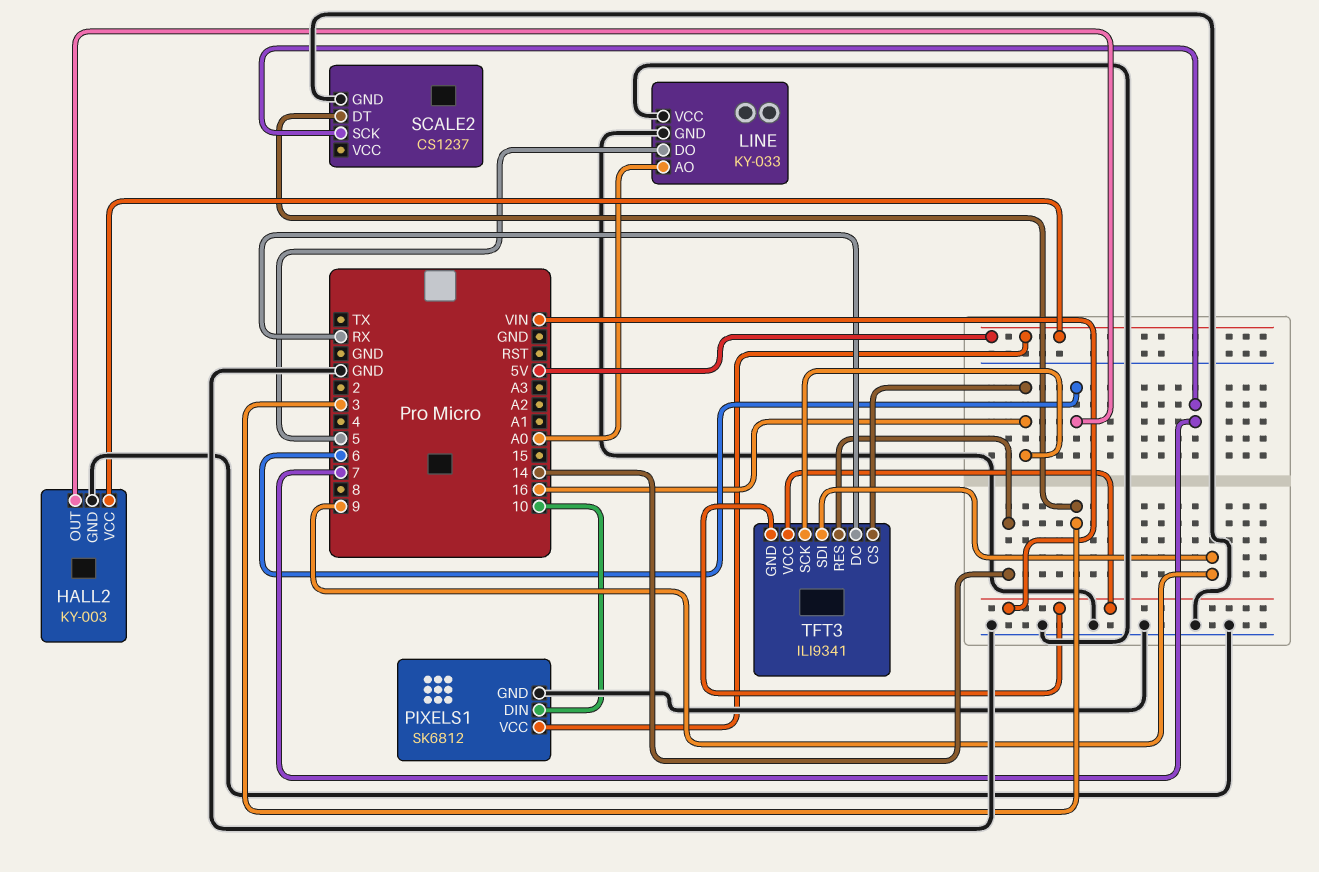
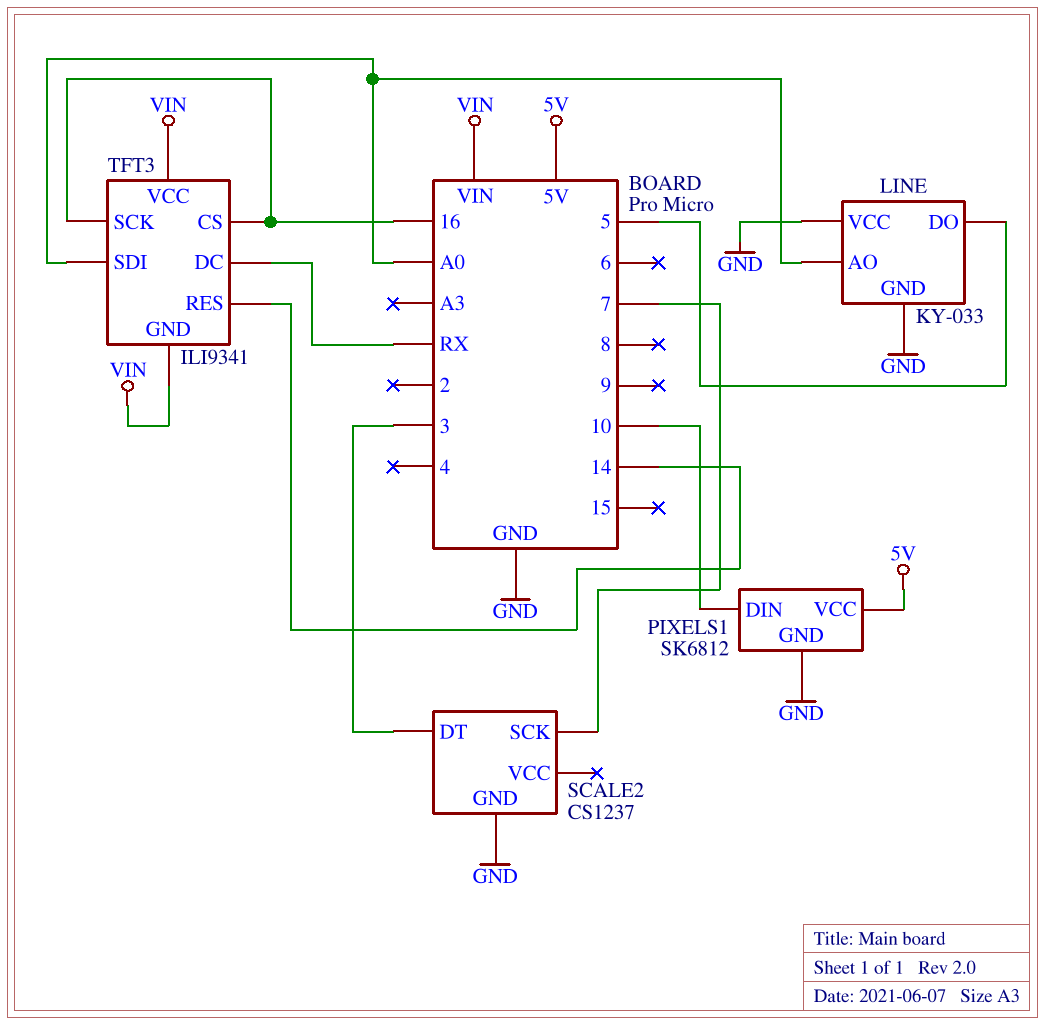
HALL2: KY-003 -> none
HALL2 pin GND: GND -> none
HALL2 pin OUT: 6 -> none
HALL2 pin VCC: 5V -> none
TFT3 pin SDI: 9 -> A0

